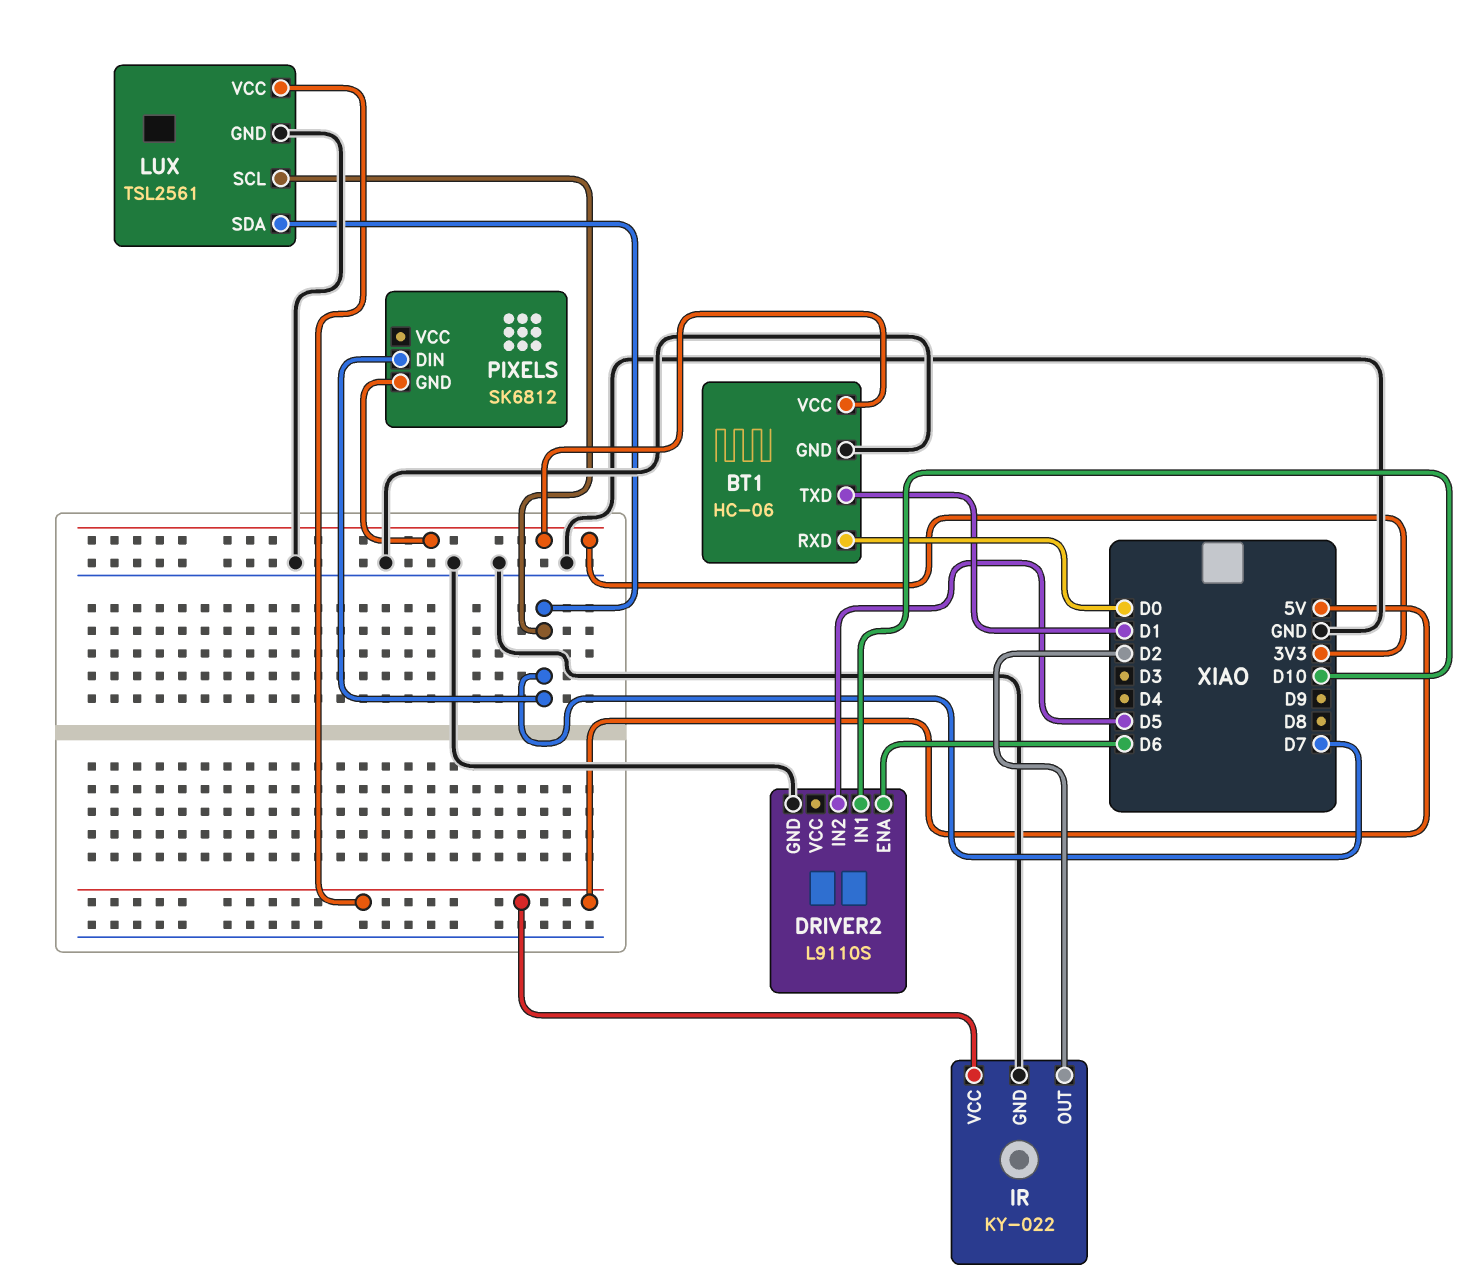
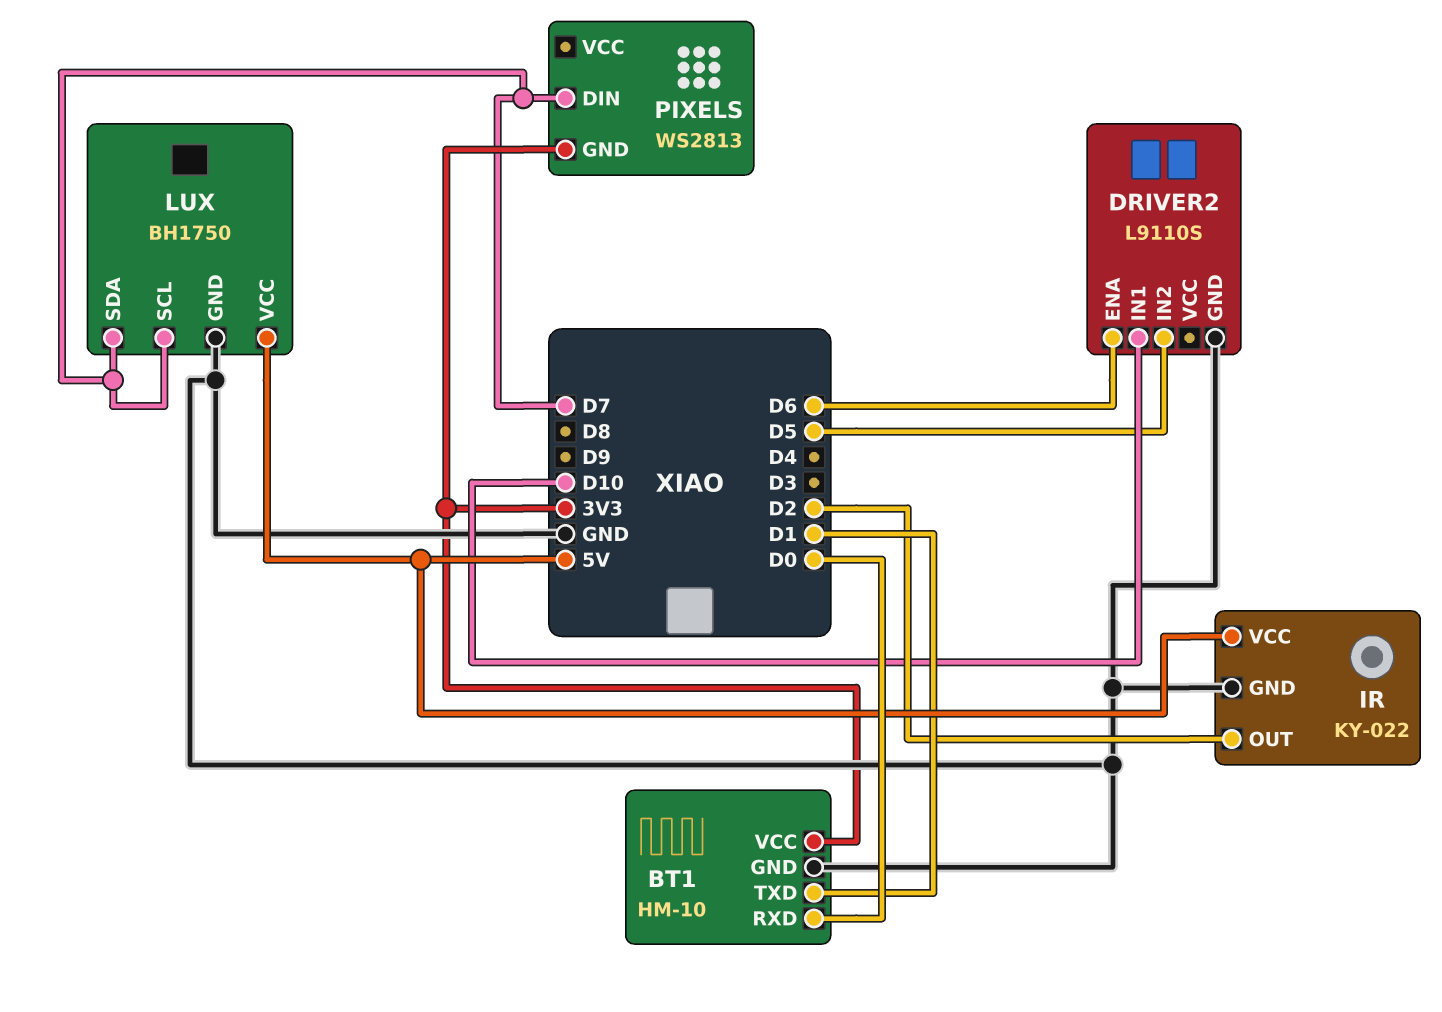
BT1: HC-06 -> HM-10
LUX: TSL2561 -> BH1750
PIXELS: SK6812 -> WS2813

